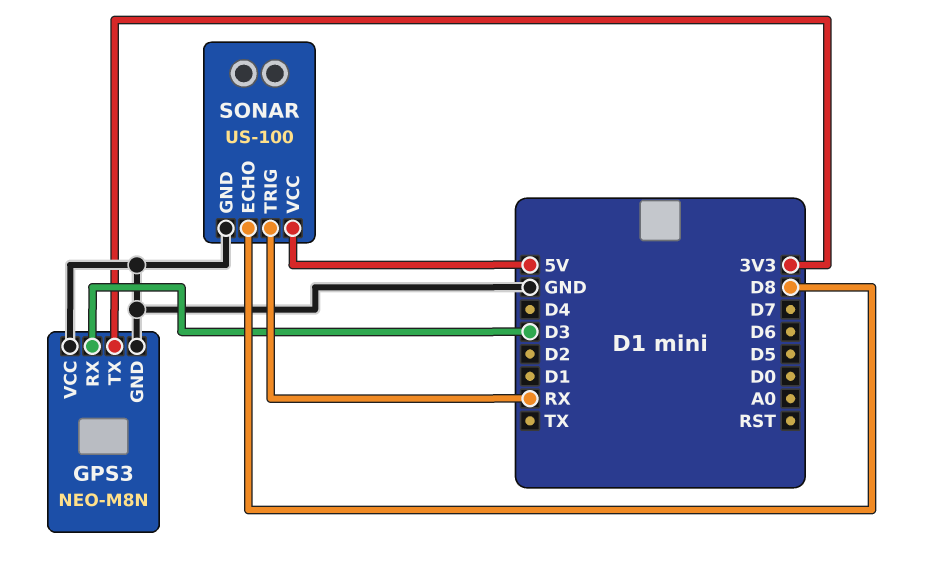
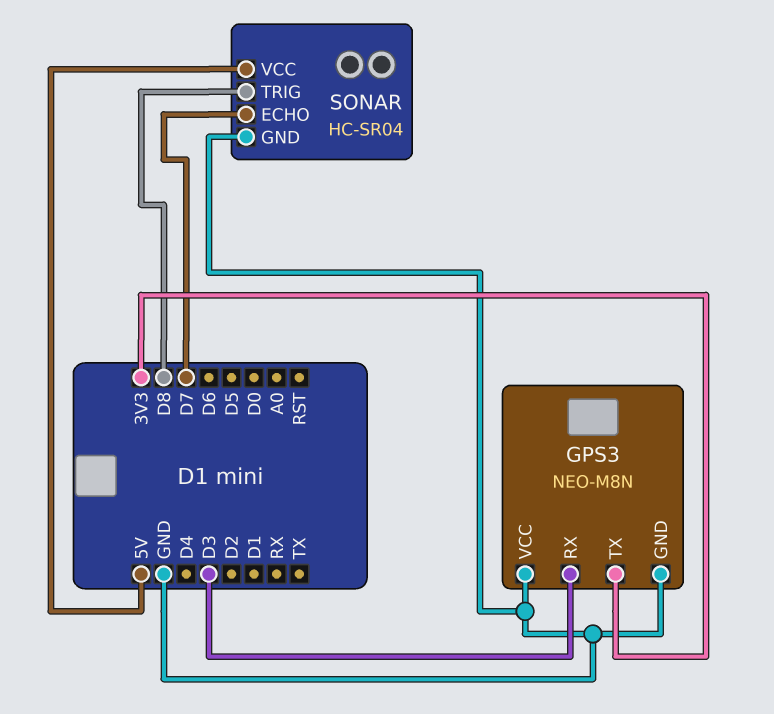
SONAR: US-100 -> HC-SR04
SONAR pin ECHO: D8 -> D7
SONAR pin TRIG: RX -> D8

